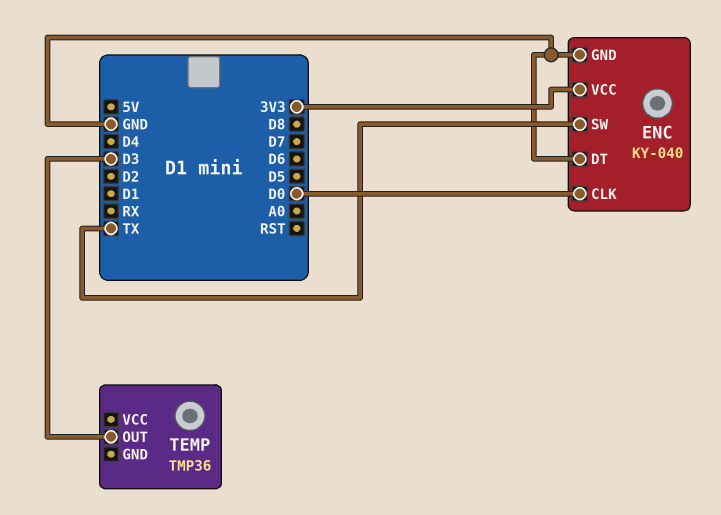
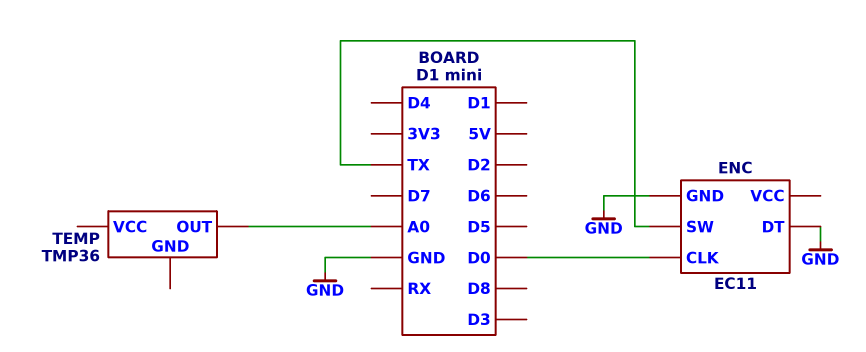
ENC: KY-040 -> EC11
ENC pin VCC: 3V3 -> none
TEMP pin OUT: D3 -> A0

